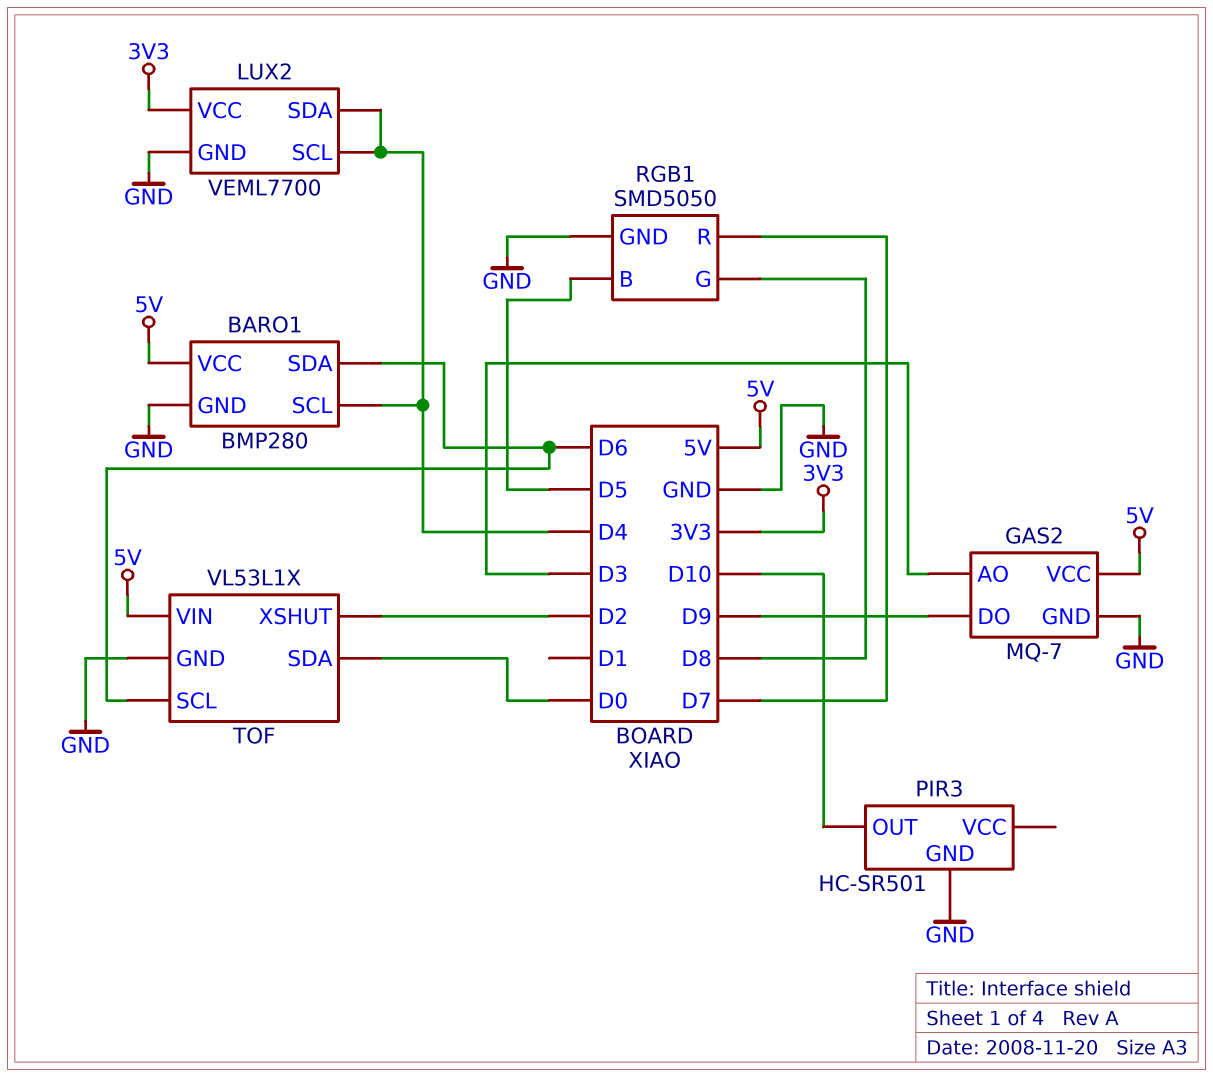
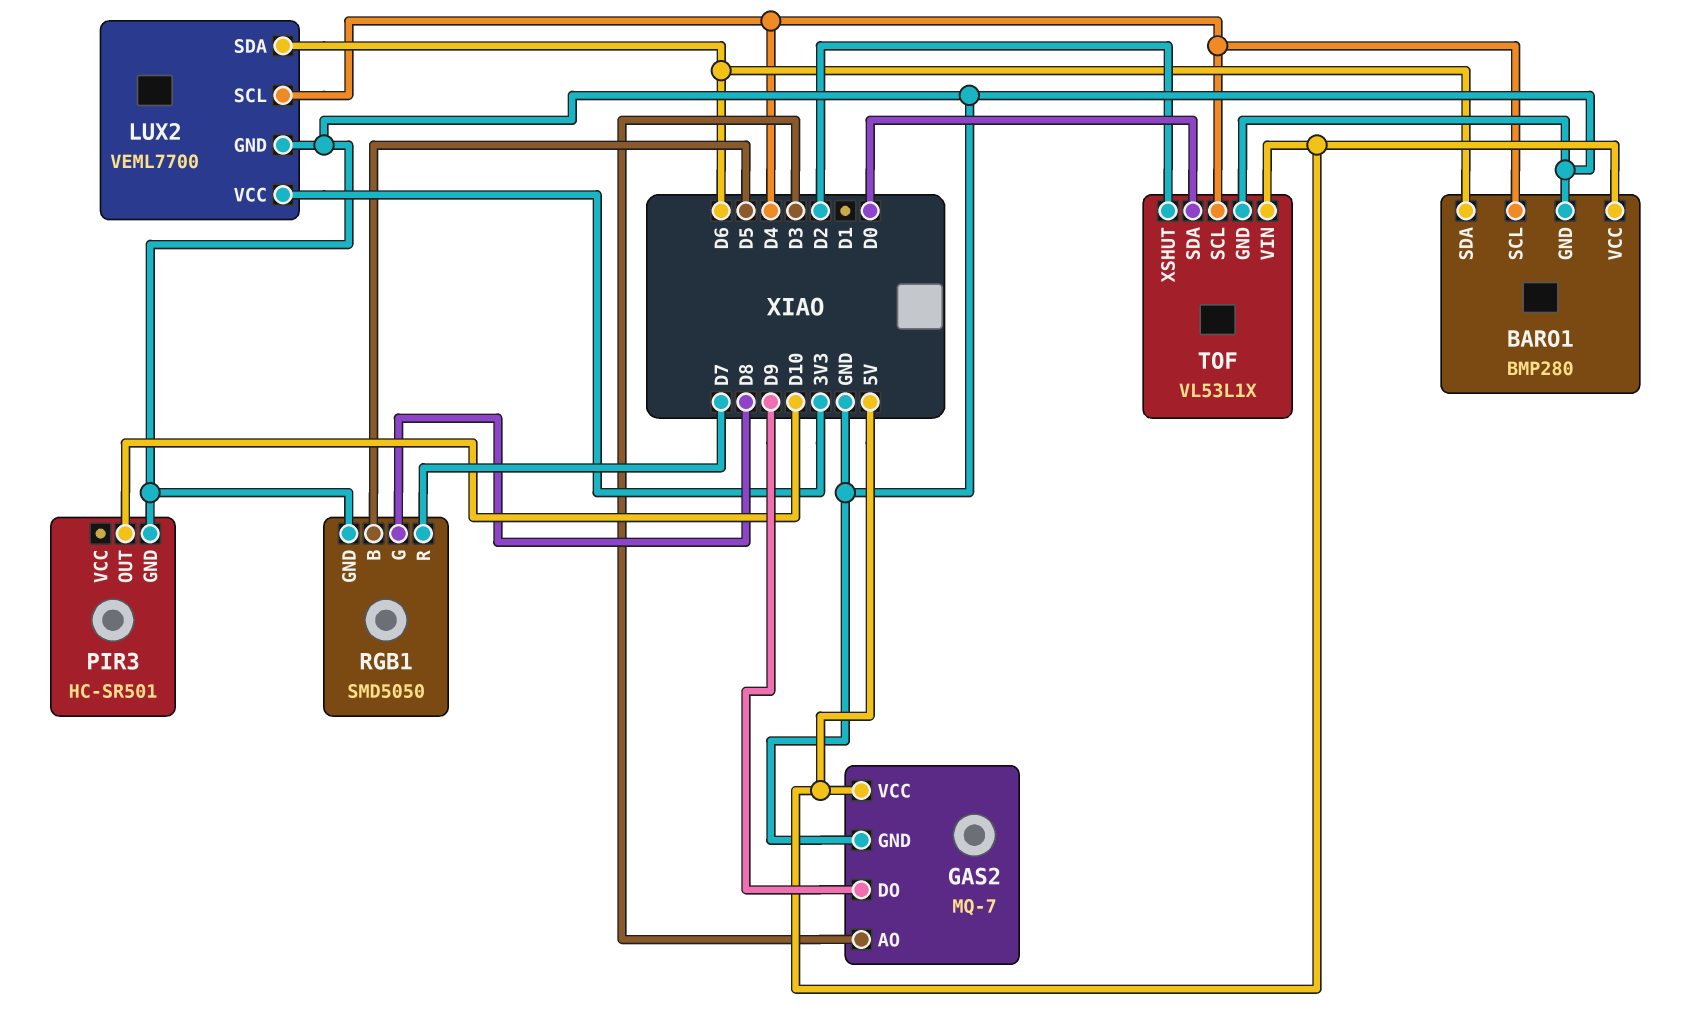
LUX2 pin SDA: D4 -> D6
TOF pin SCL: D6 -> D4

